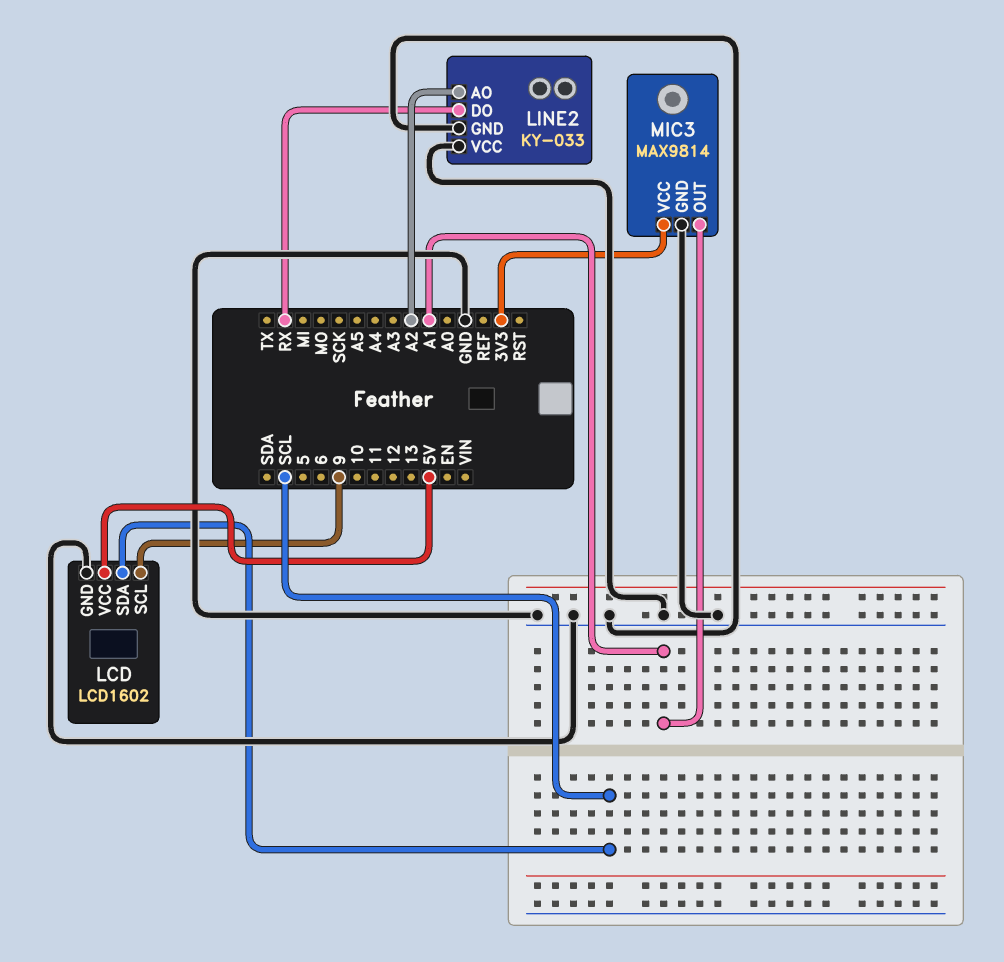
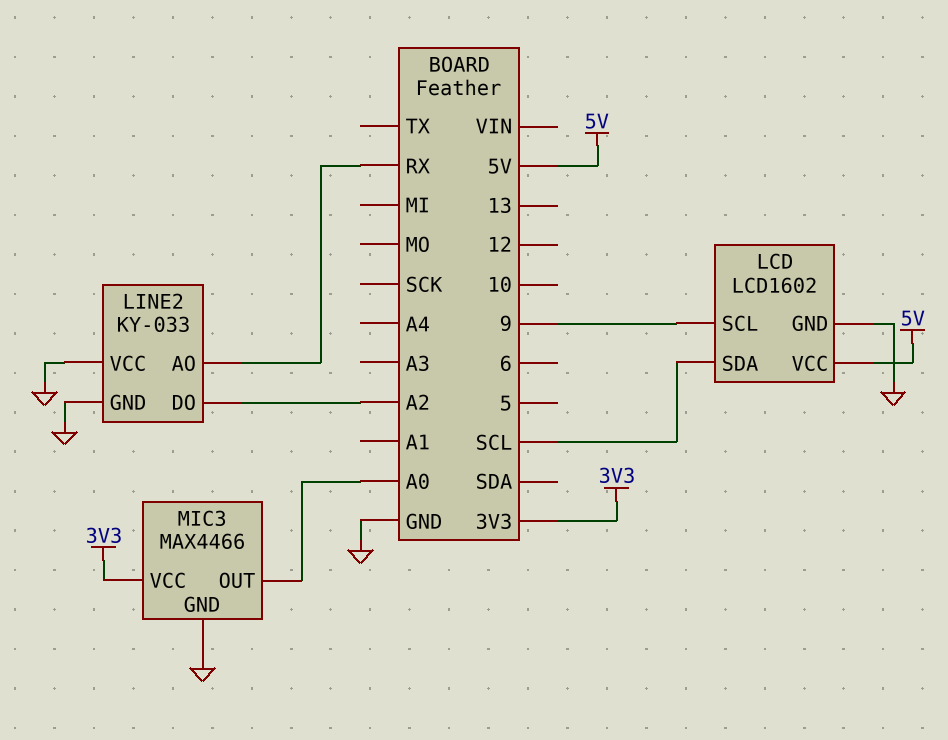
LINE2 pin AO: A2 -> RX
LINE2 pin DO: RX -> A2
MIC3: MAX9814 -> MAX4466
MIC3 pin OUT: A1 -> A0

